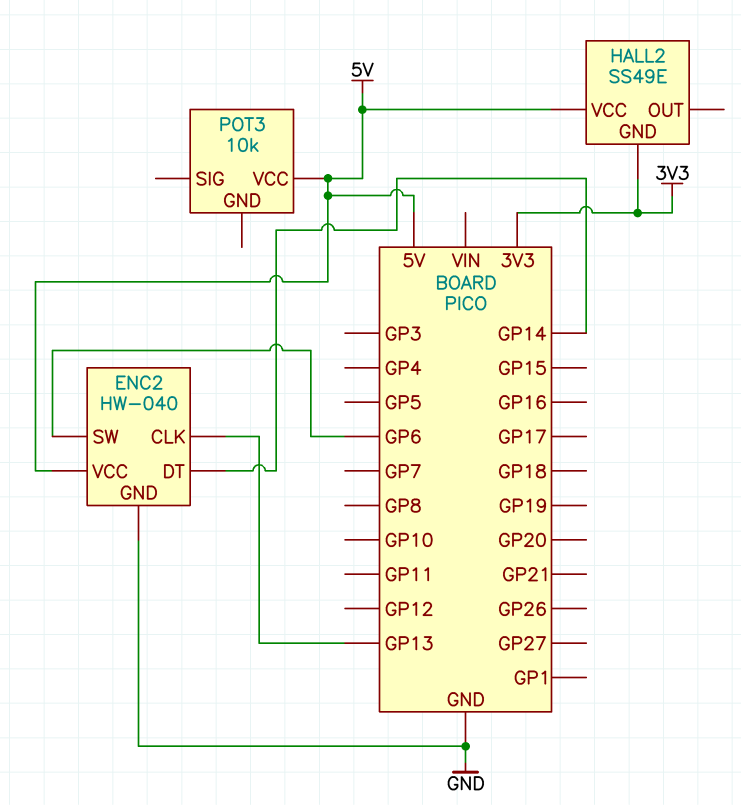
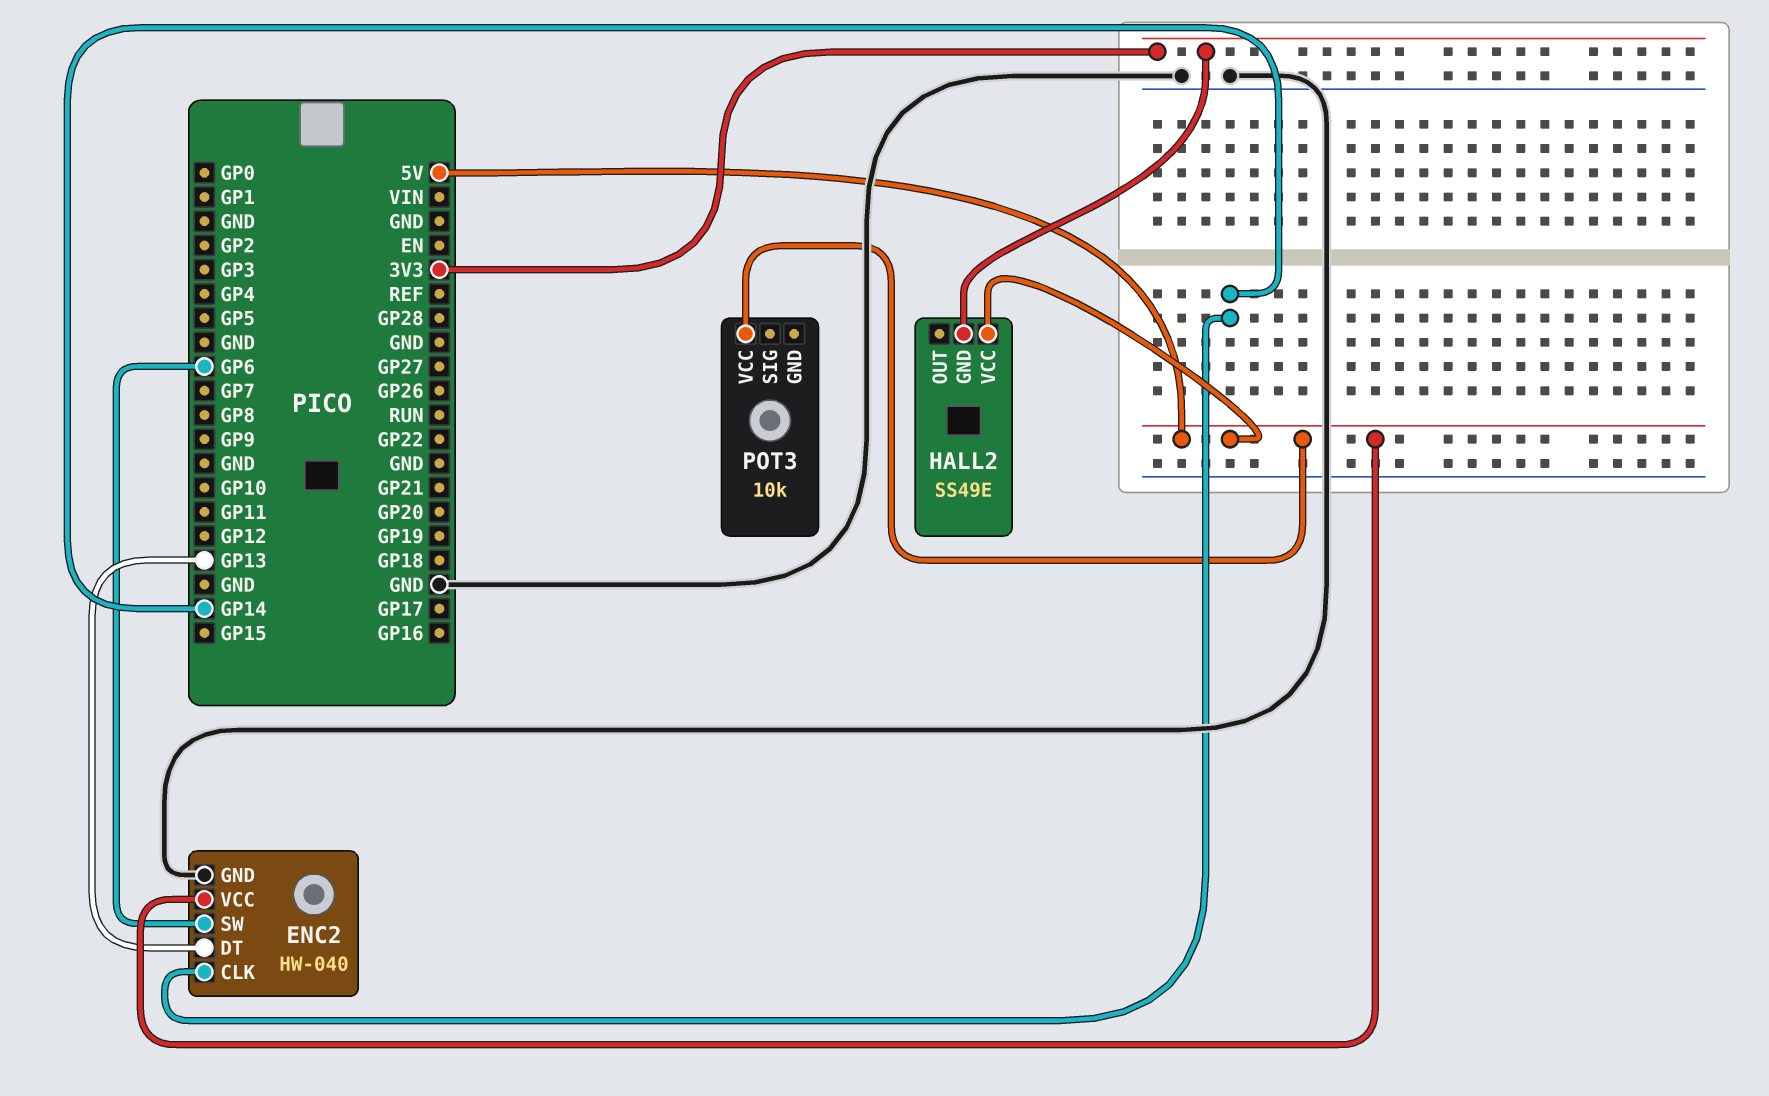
ENC2 pin CLK: GP13 -> GP14
ENC2 pin DT: GP14 -> GP13

